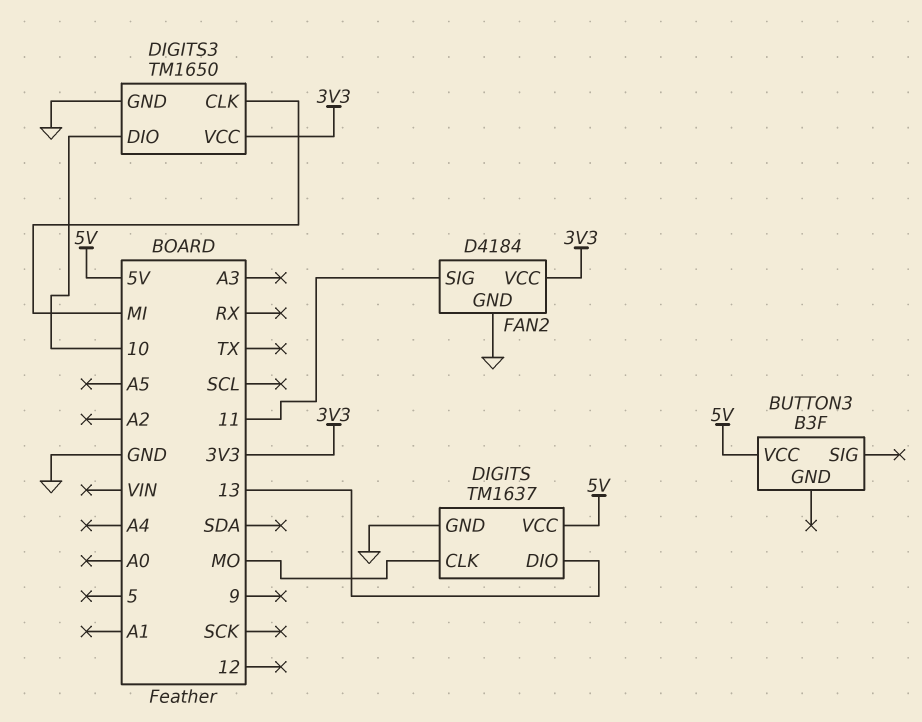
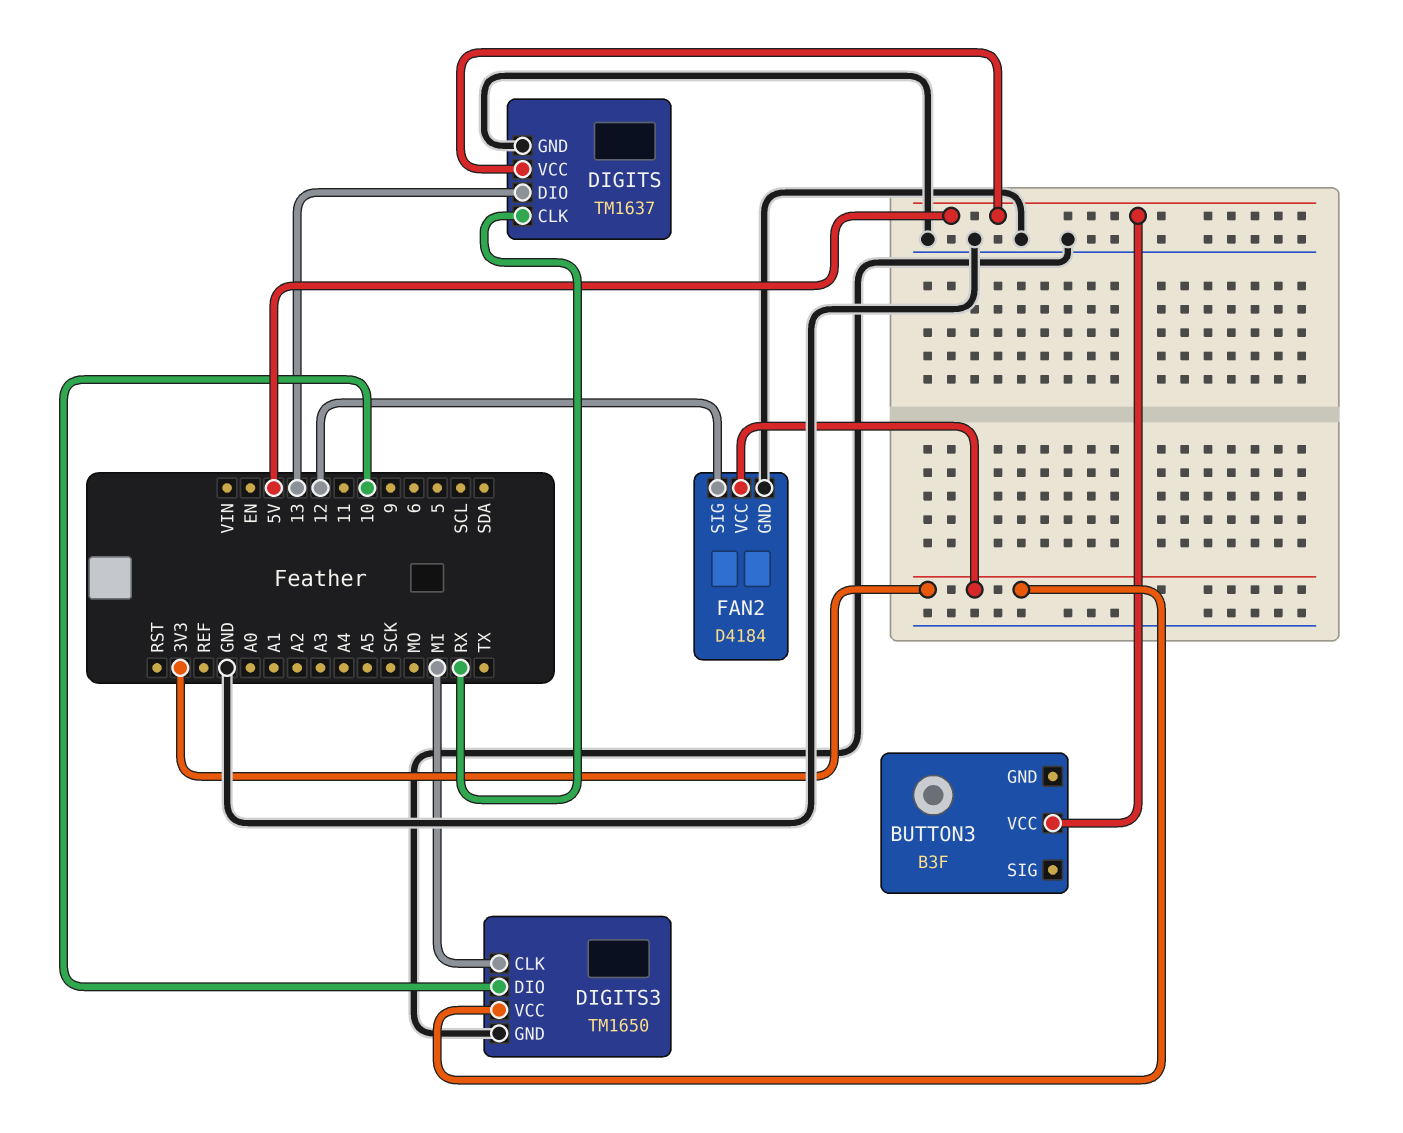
DIGITS pin CLK: MO -> RX
FAN2 pin SIG: 11 -> 12

